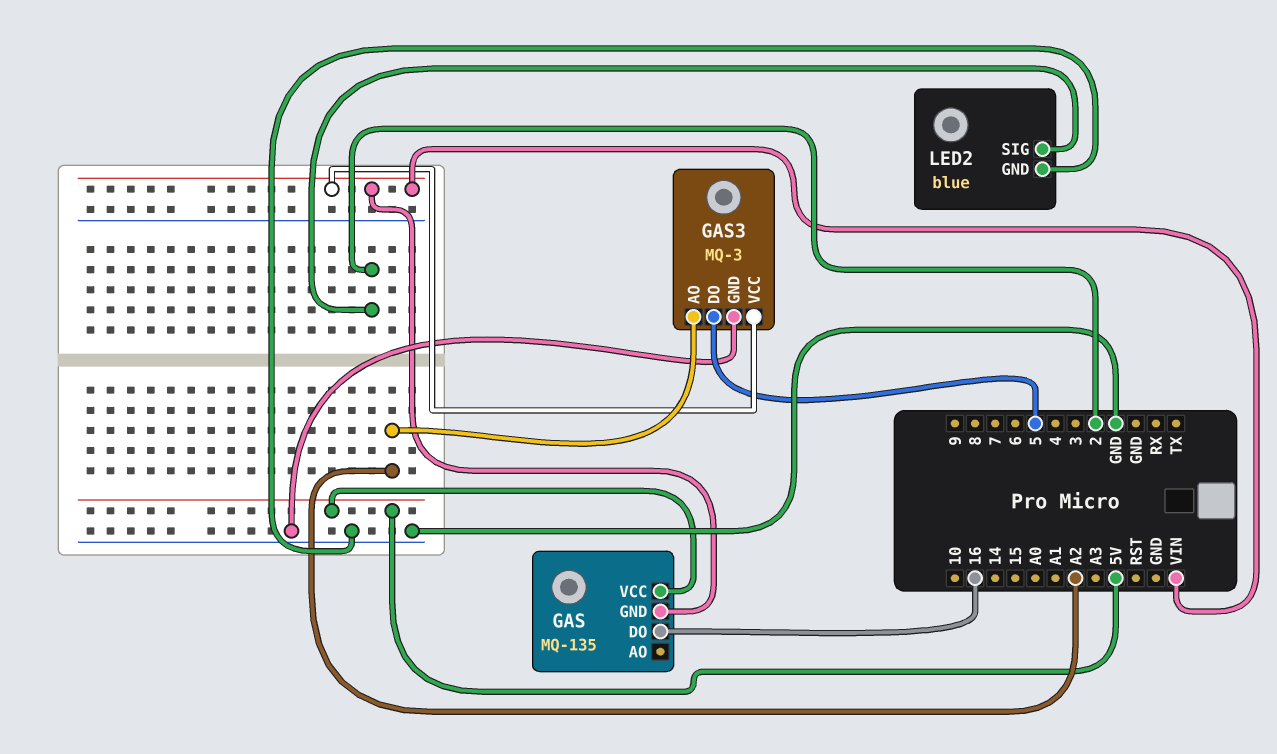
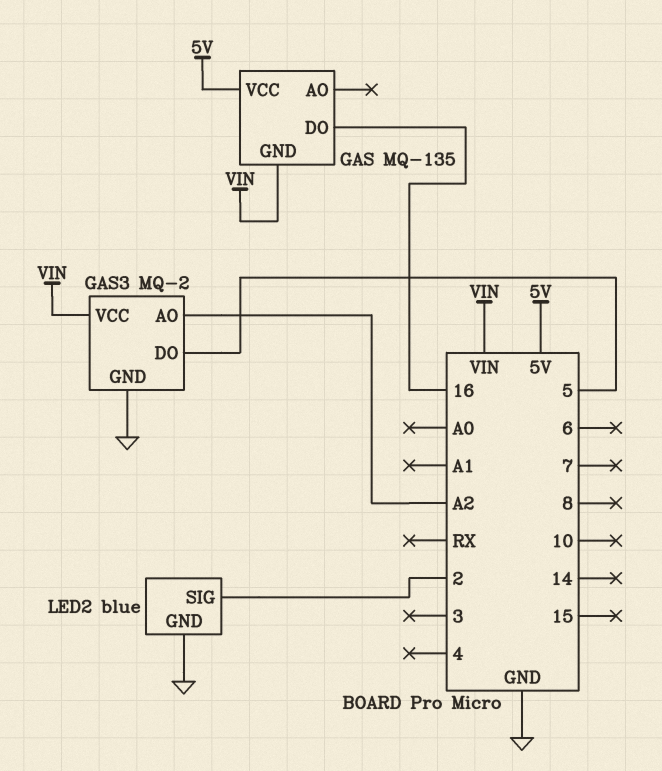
GAS3: MQ-3 -> MQ-2

